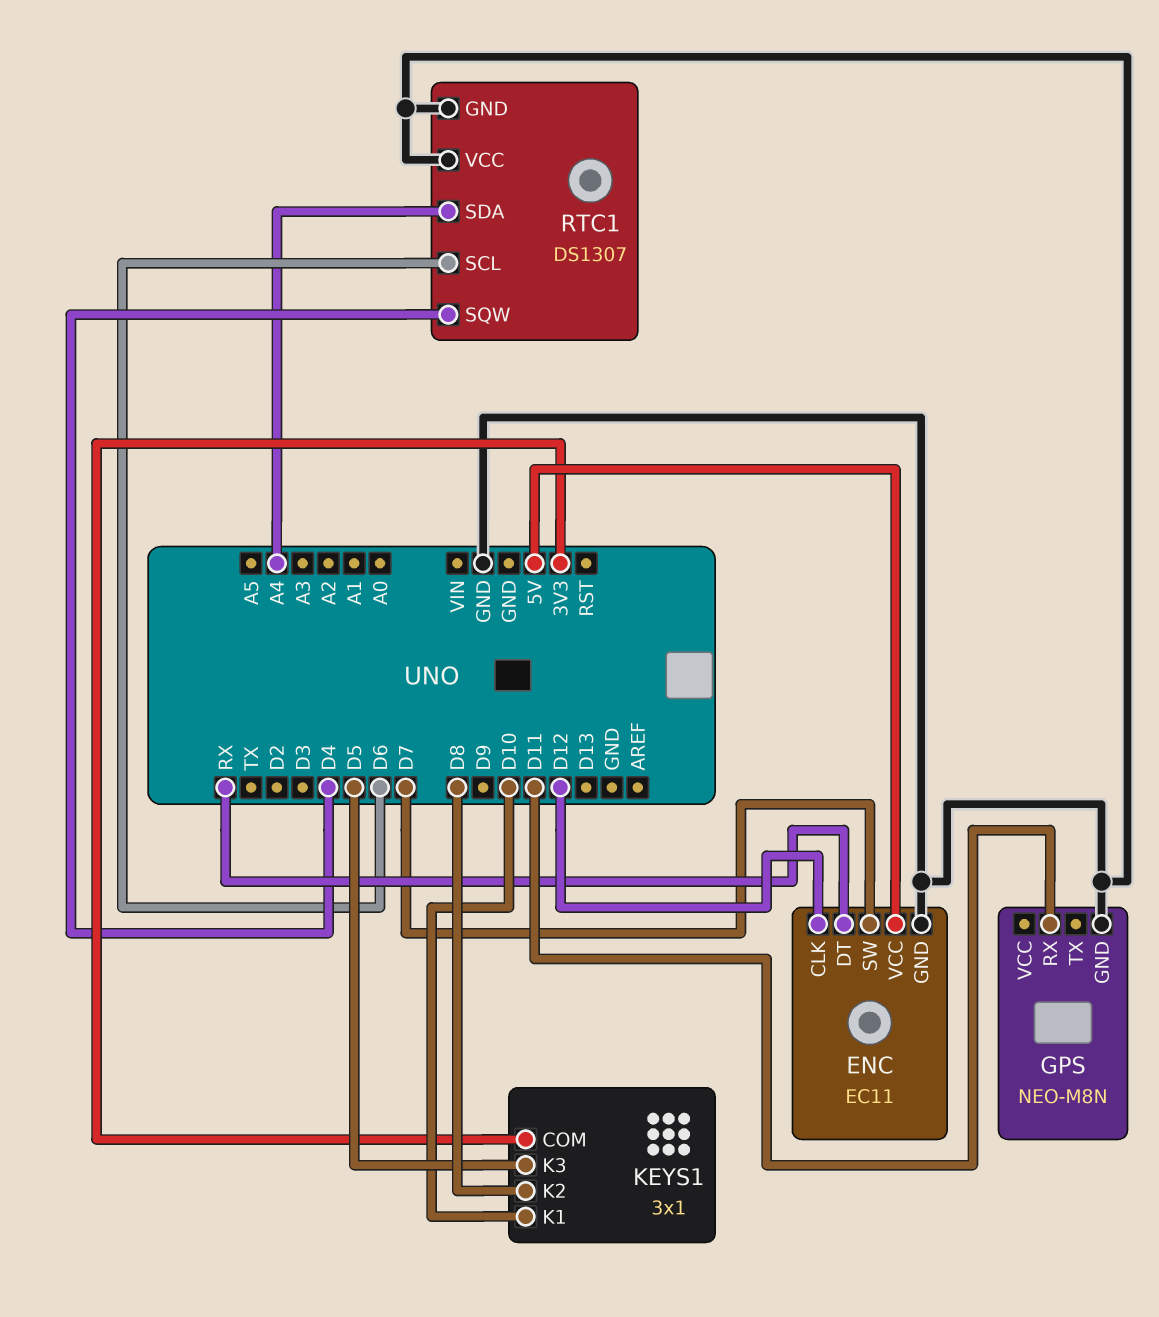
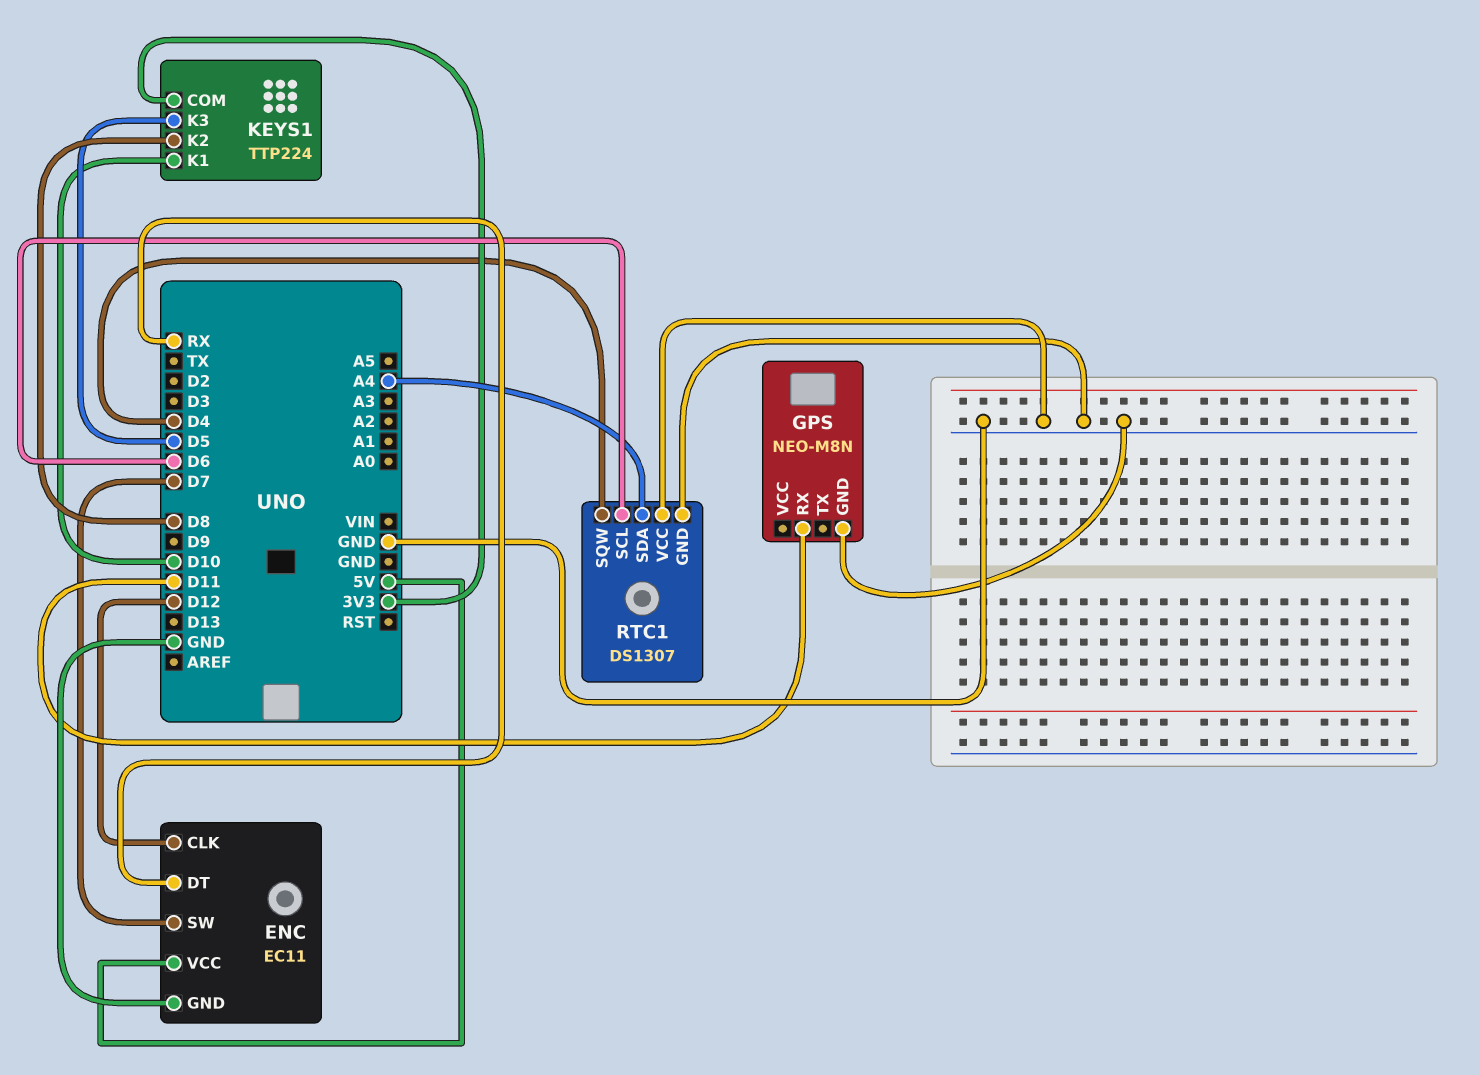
KEYS1: 3x1 -> TTP224

